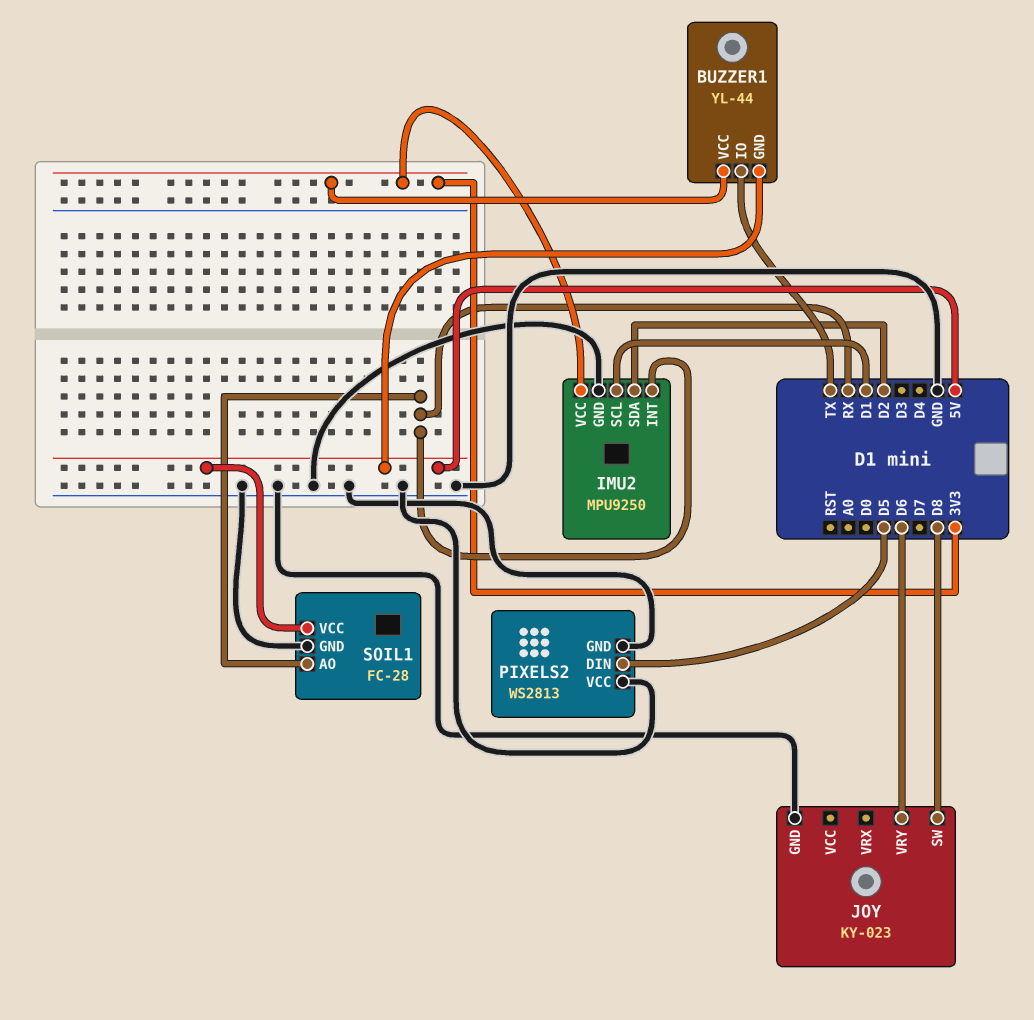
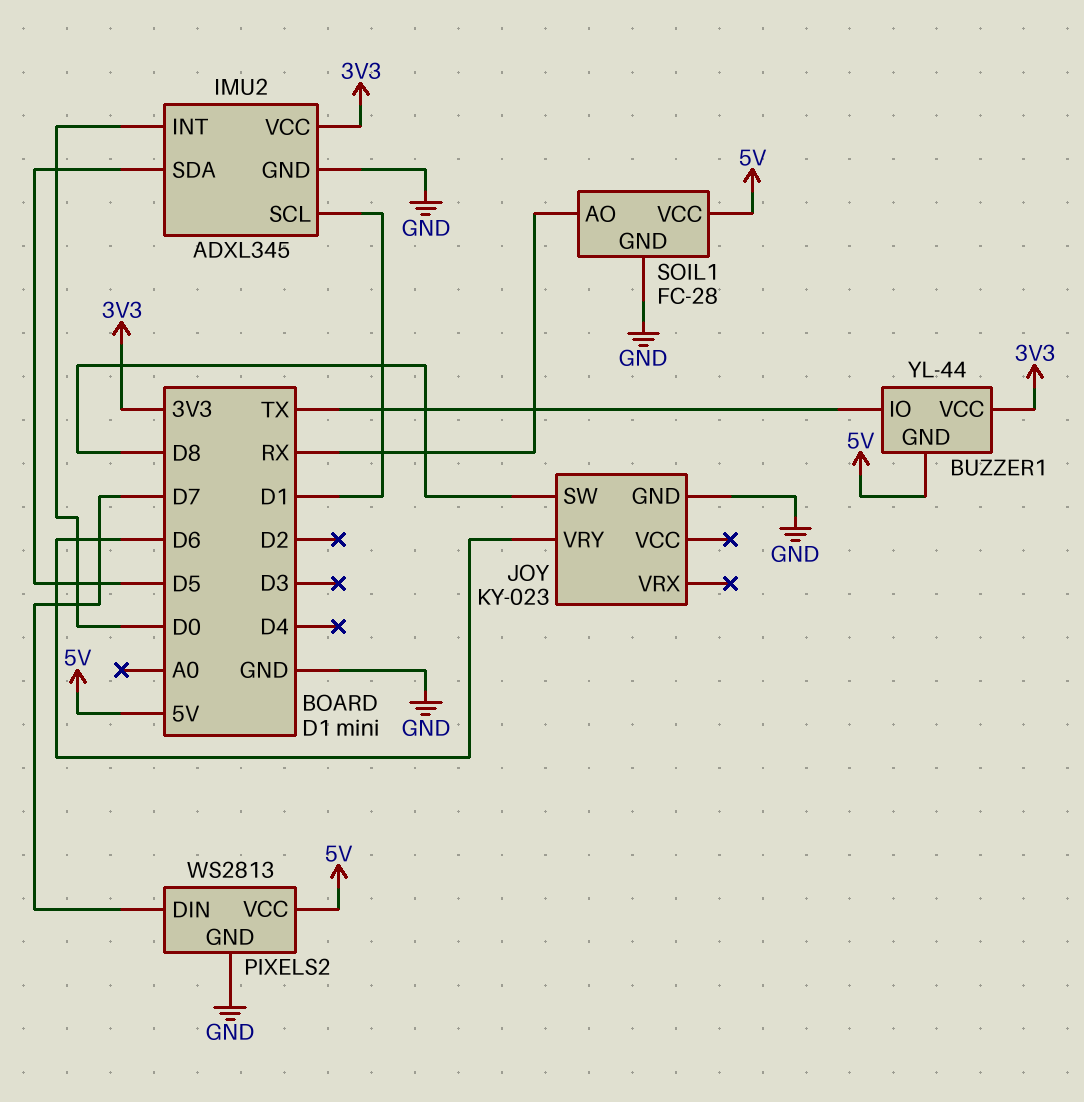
IMU2: MPU9250 -> ADXL345
IMU2 pin INT: RX -> D0
IMU2 pin SDA: D2 -> D5
PIXELS2 pin DIN: D5 -> D7
PIXELS2 pin VCC: GND -> 5V

